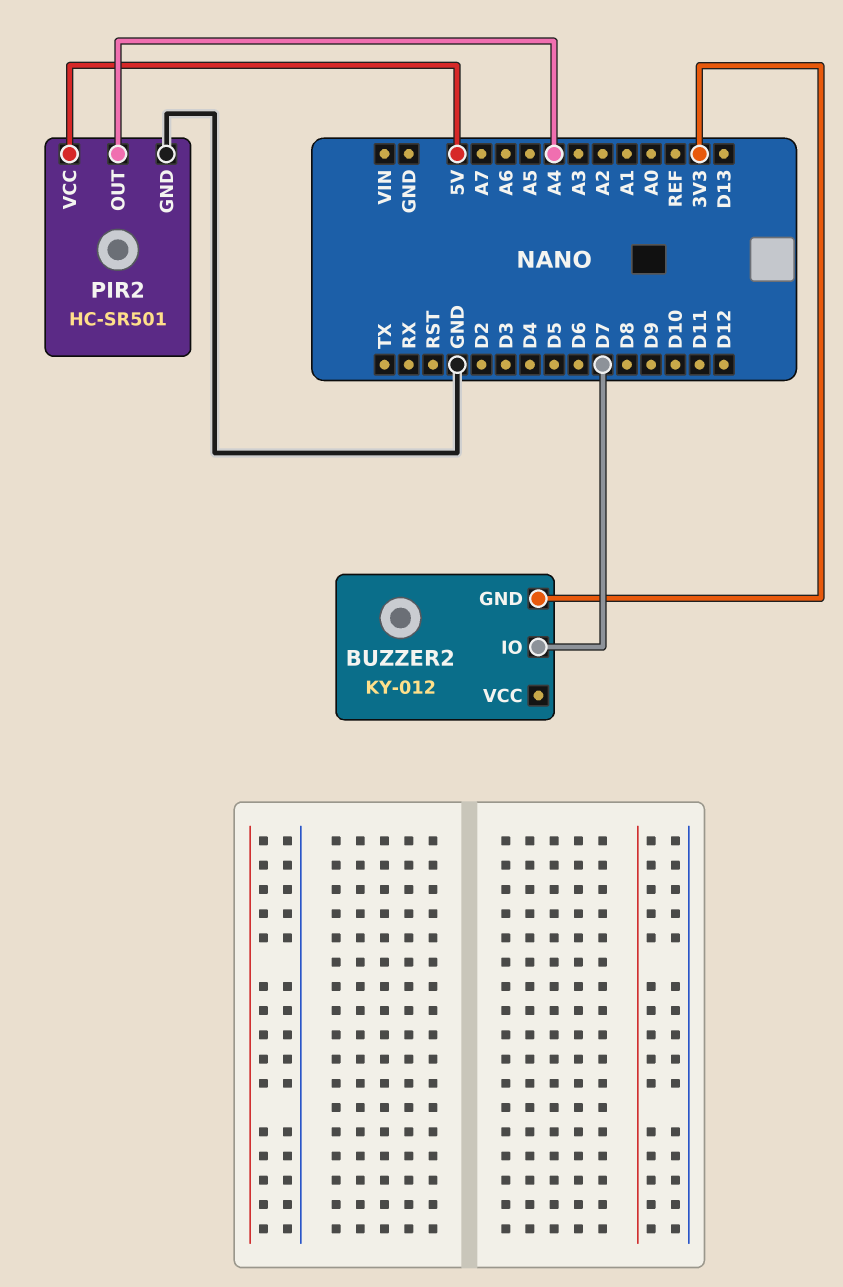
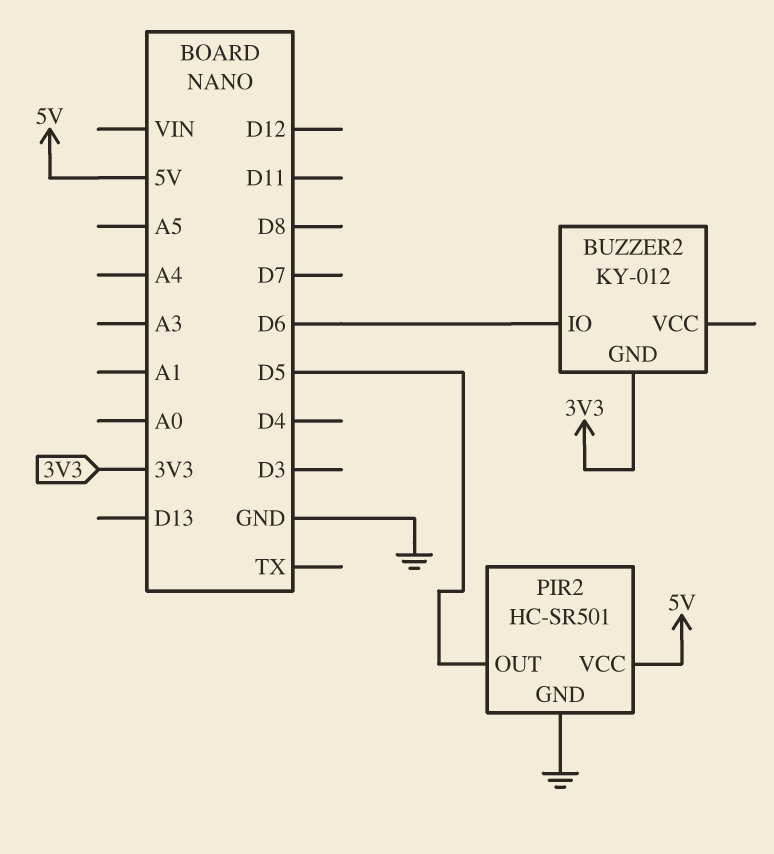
BUZZER2 pin IO: D7 -> D6
PIR2 pin OUT: A4 -> D5

